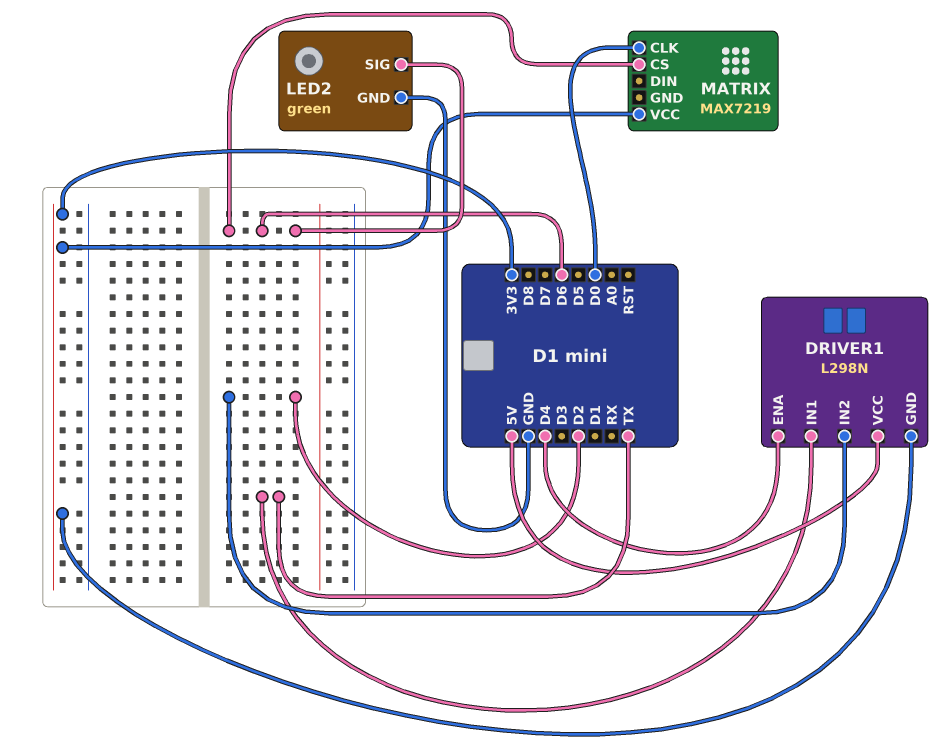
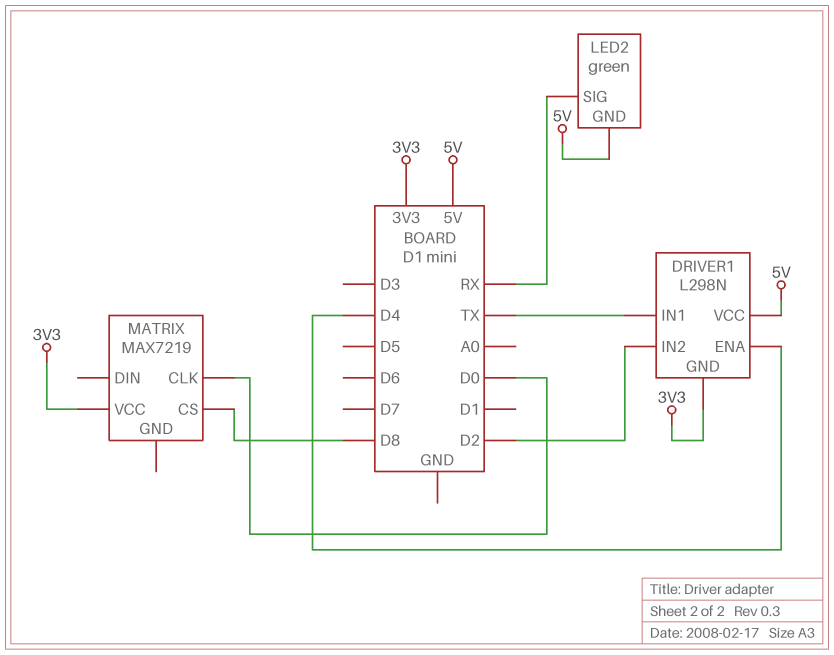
LED2 pin GND: GND -> 5V
LED2 pin SIG: D6 -> RX
MATRIX pin CS: D6 -> D8

